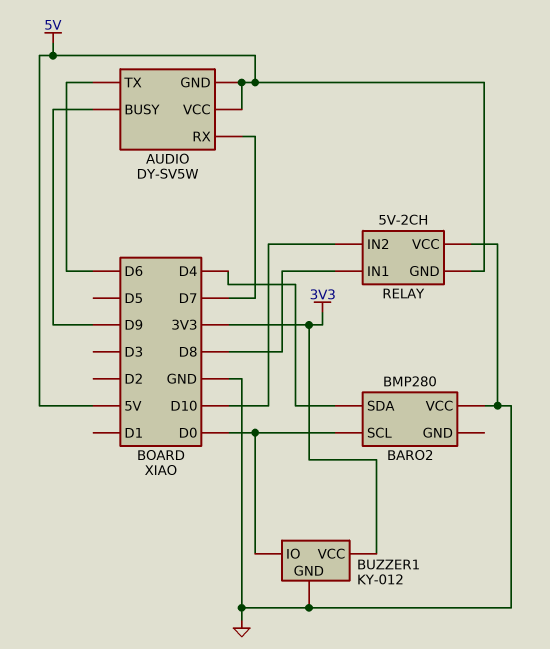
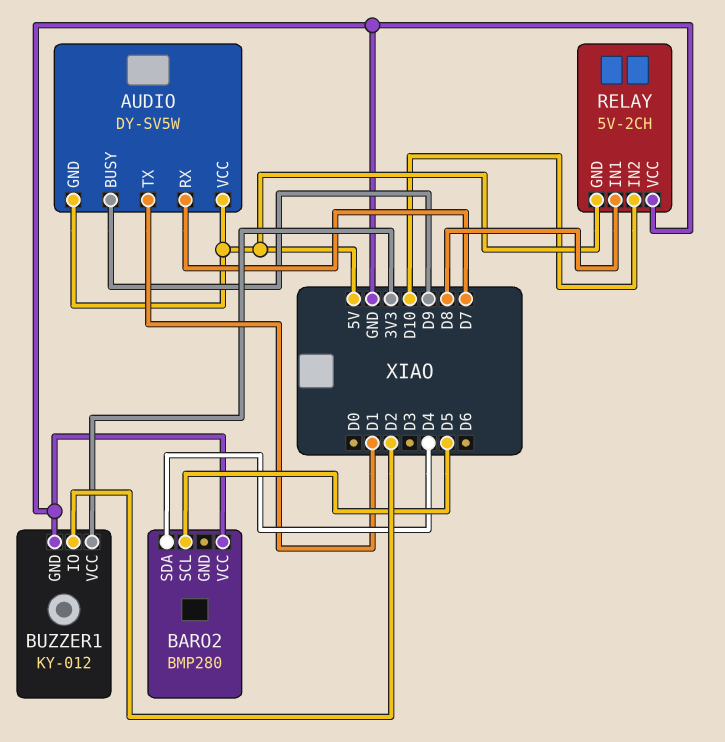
AUDIO pin TX: D6 -> D1
BARO2 pin SCL: D0 -> D5
BUZZER1 pin IO: D0 -> D2

